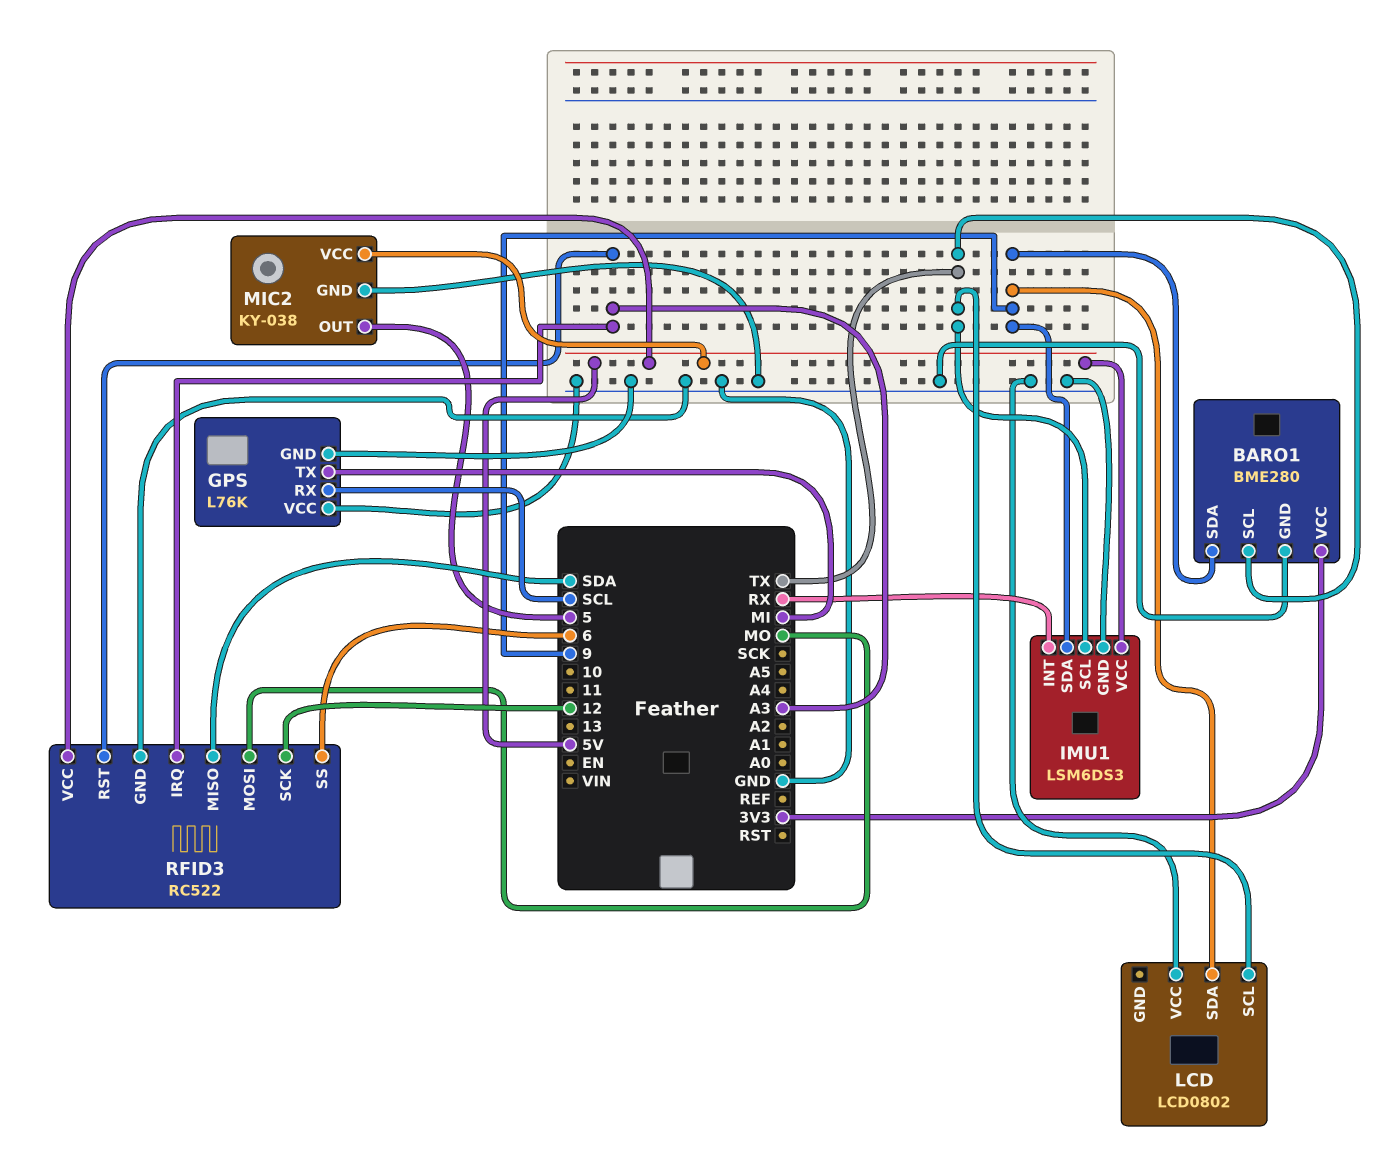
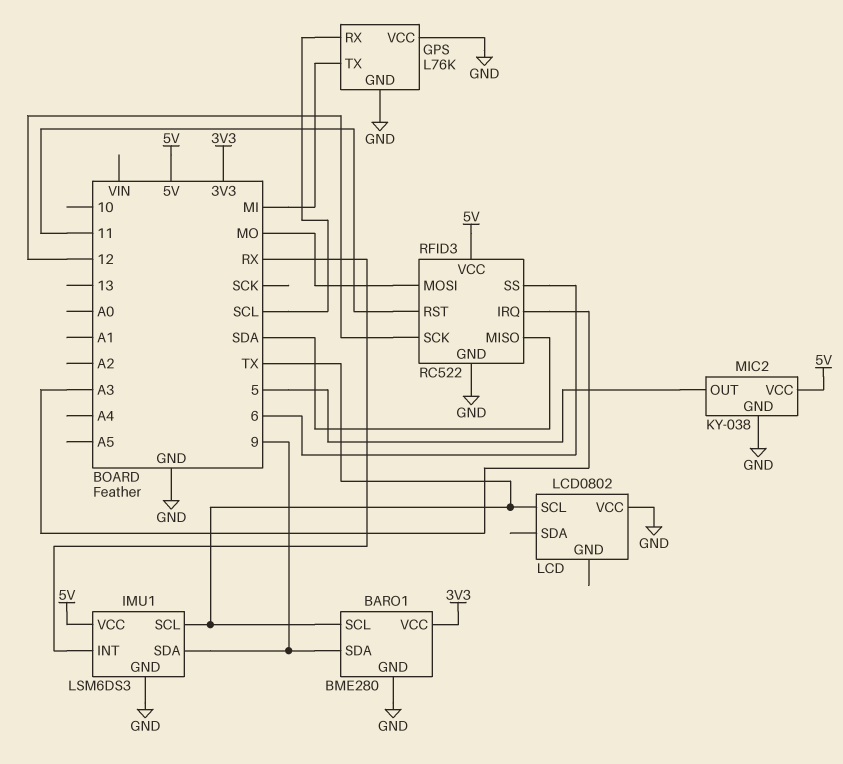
LCD pin SDA: 9 -> none
RFID3 pin RST: A3 -> 11

